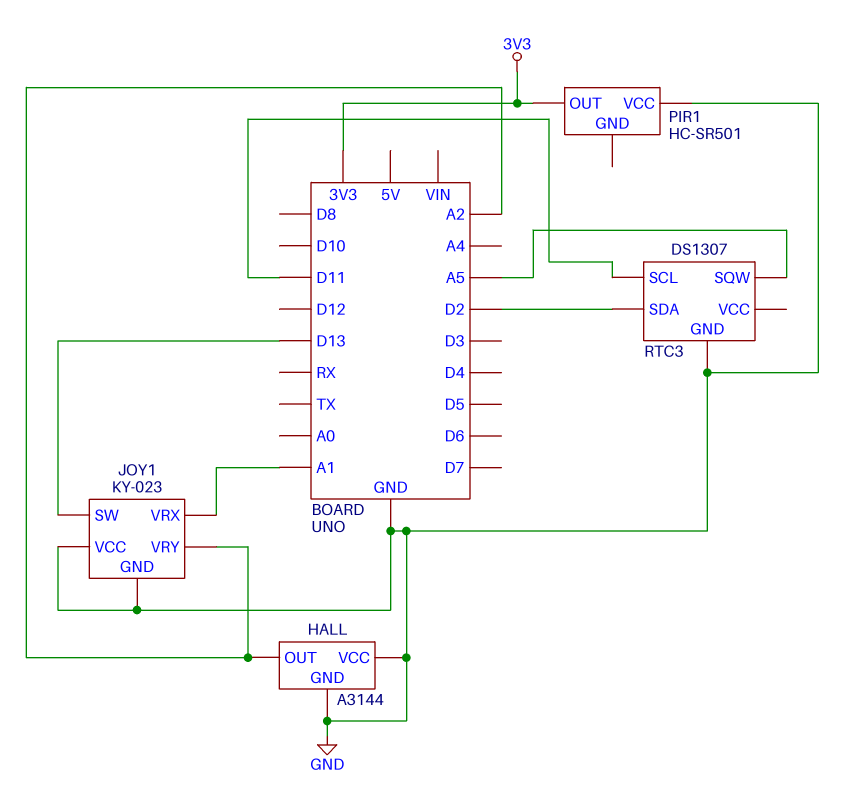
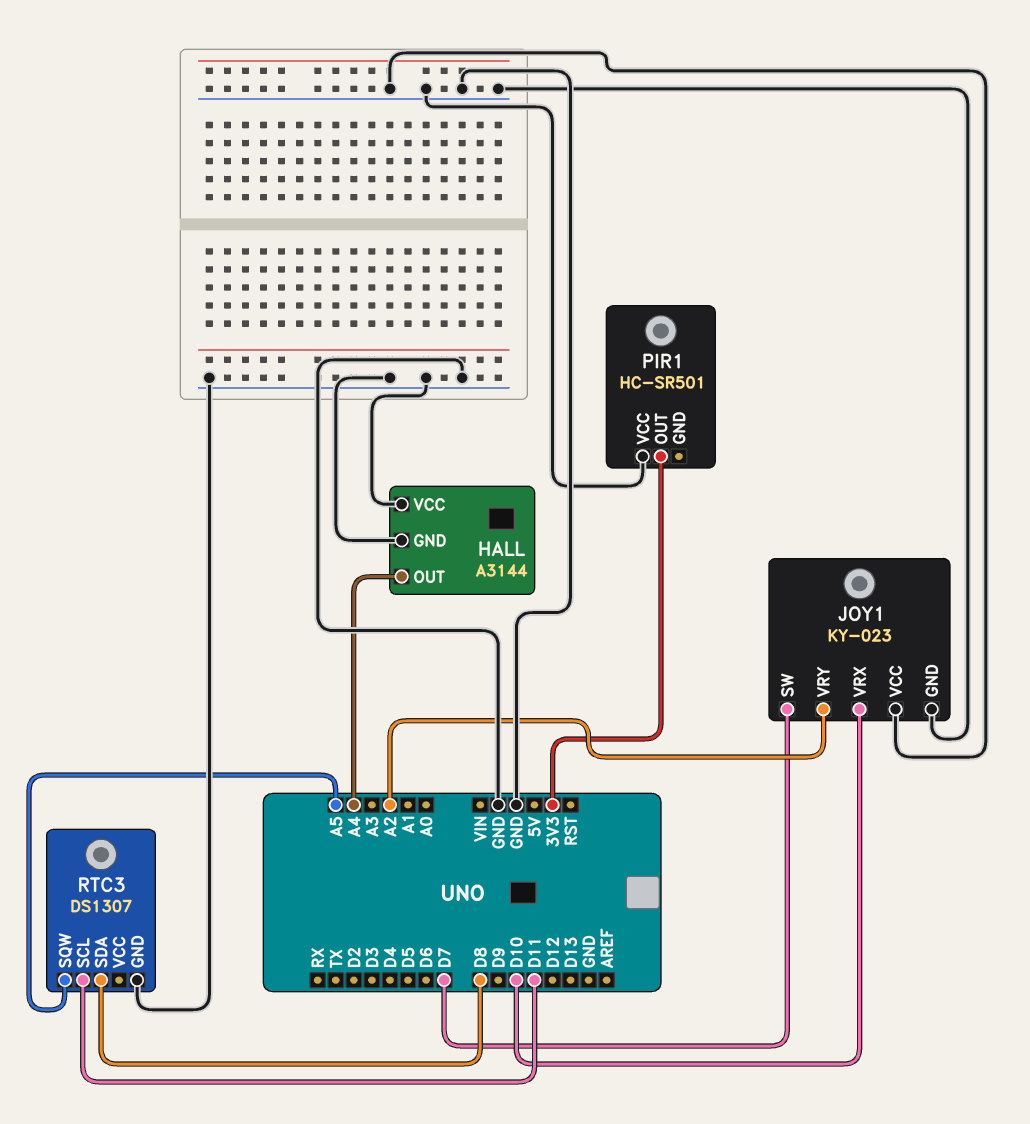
HALL pin OUT: A2 -> A4
JOY1 pin SW: D13 -> D7
JOY1 pin VRX: A1 -> D10
RTC3 pin SDA: D2 -> D8

